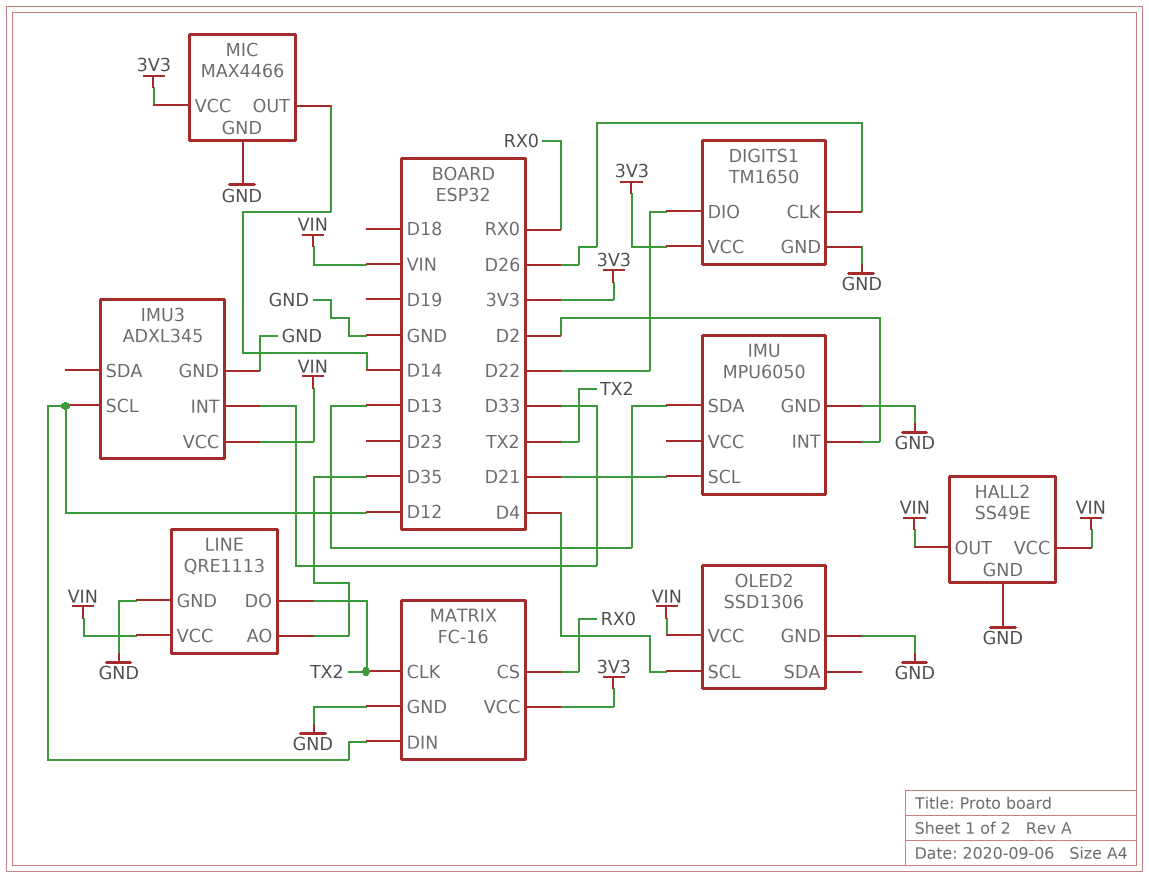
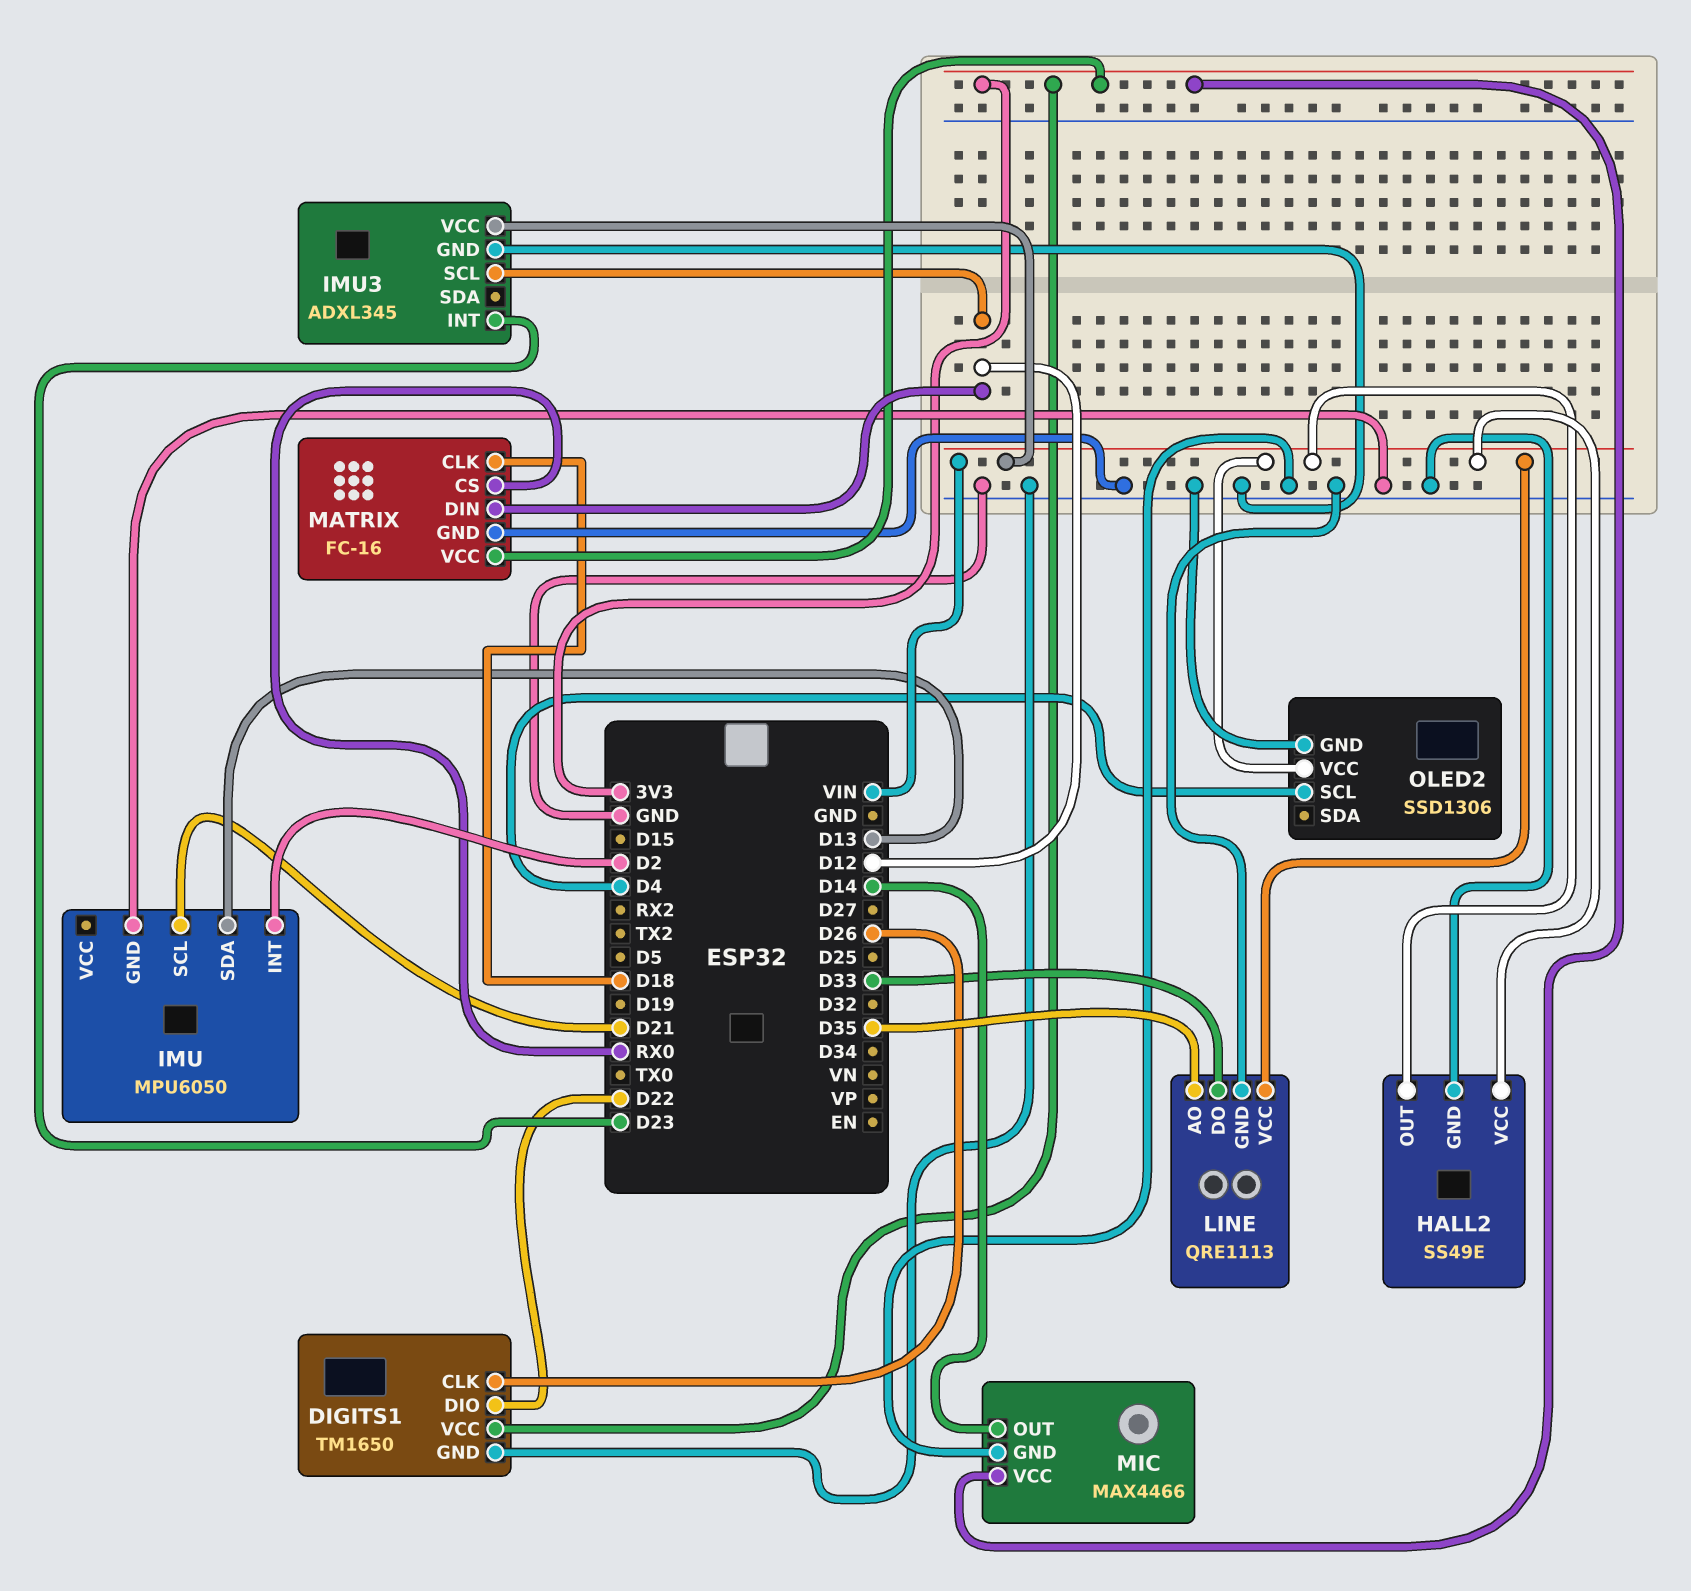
IMU3 pin INT: D33 -> D23
LINE pin DO: TX2 -> D33
MATRIX pin CLK: TX2 -> D18

